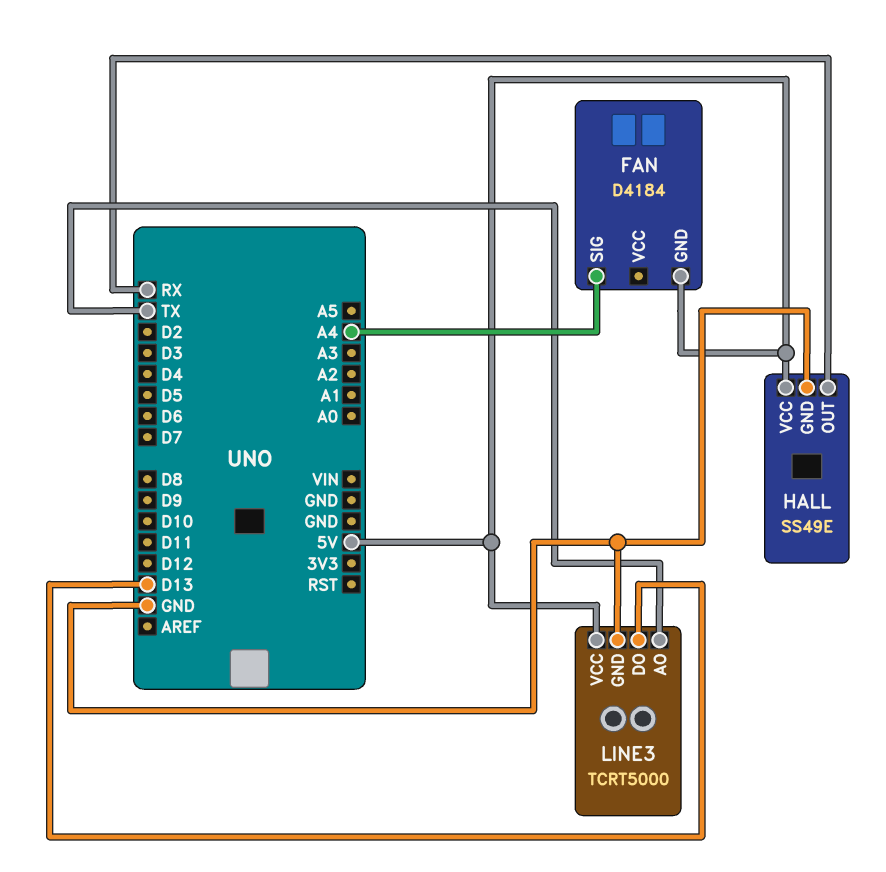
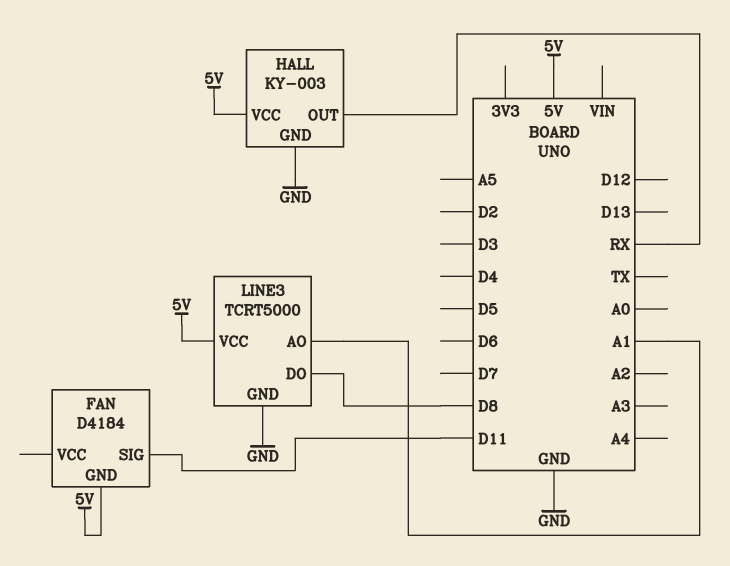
FAN pin SIG: A4 -> D11
HALL: SS49E -> KY-003
LINE3 pin AO: TX -> A1
LINE3 pin DO: D13 -> D8

